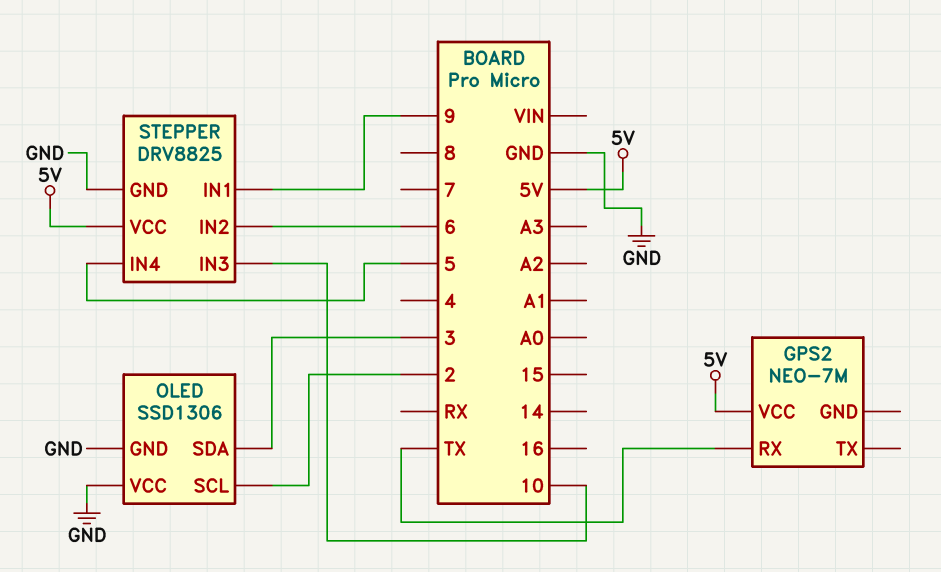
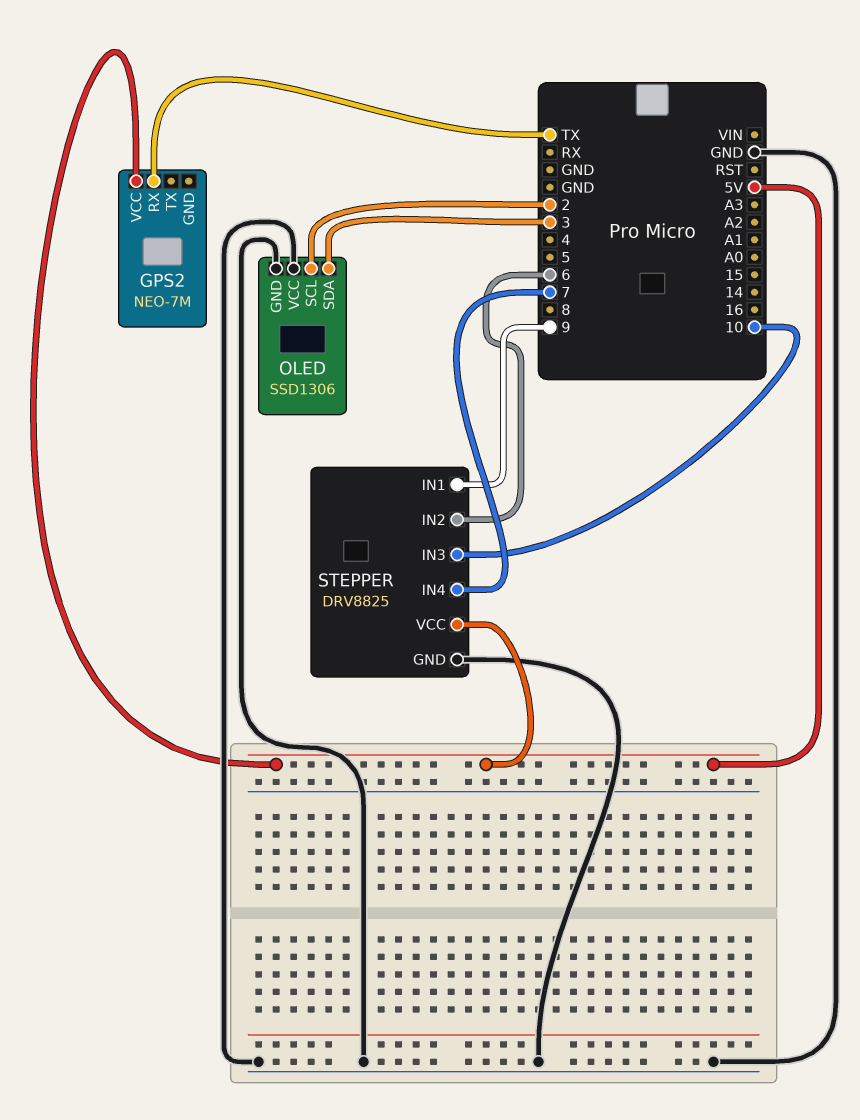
STEPPER pin IN4: 5 -> 7

